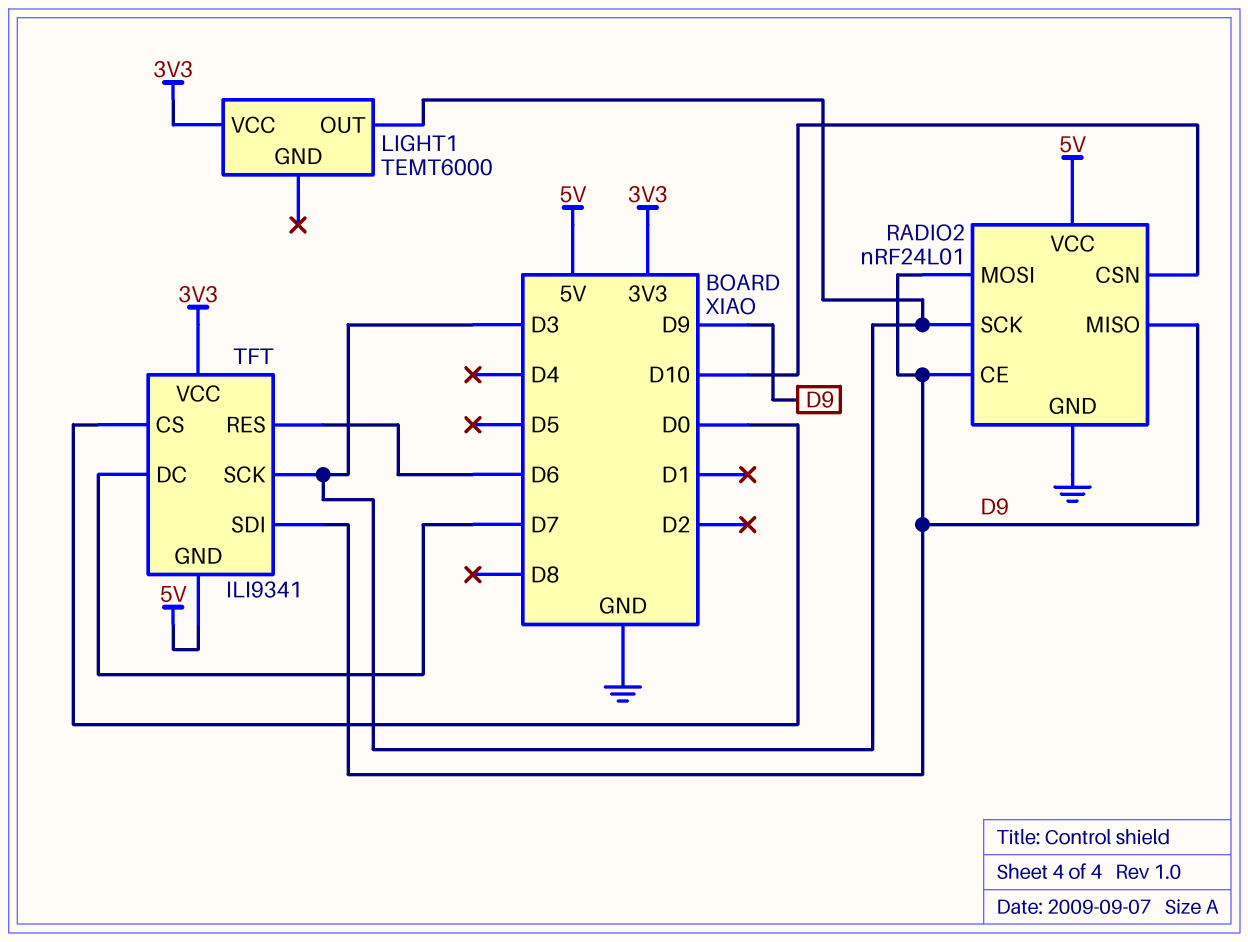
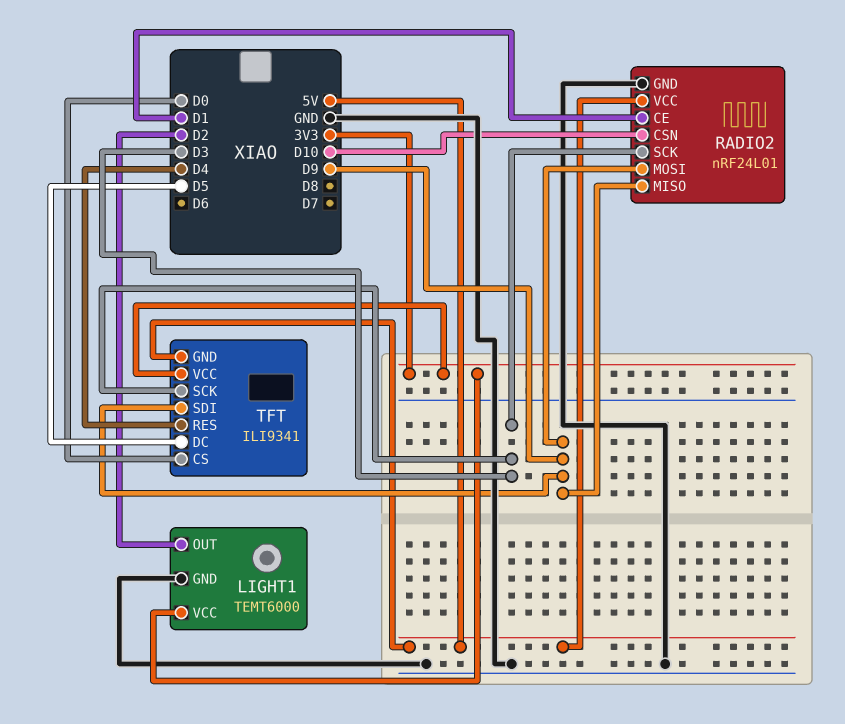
LIGHT1 pin GND: none -> GND
LIGHT1 pin OUT: D3 -> D2
RADIO2 pin CE: D9 -> D1
TFT pin DC: D7 -> D5
TFT pin RES: D6 -> D4

